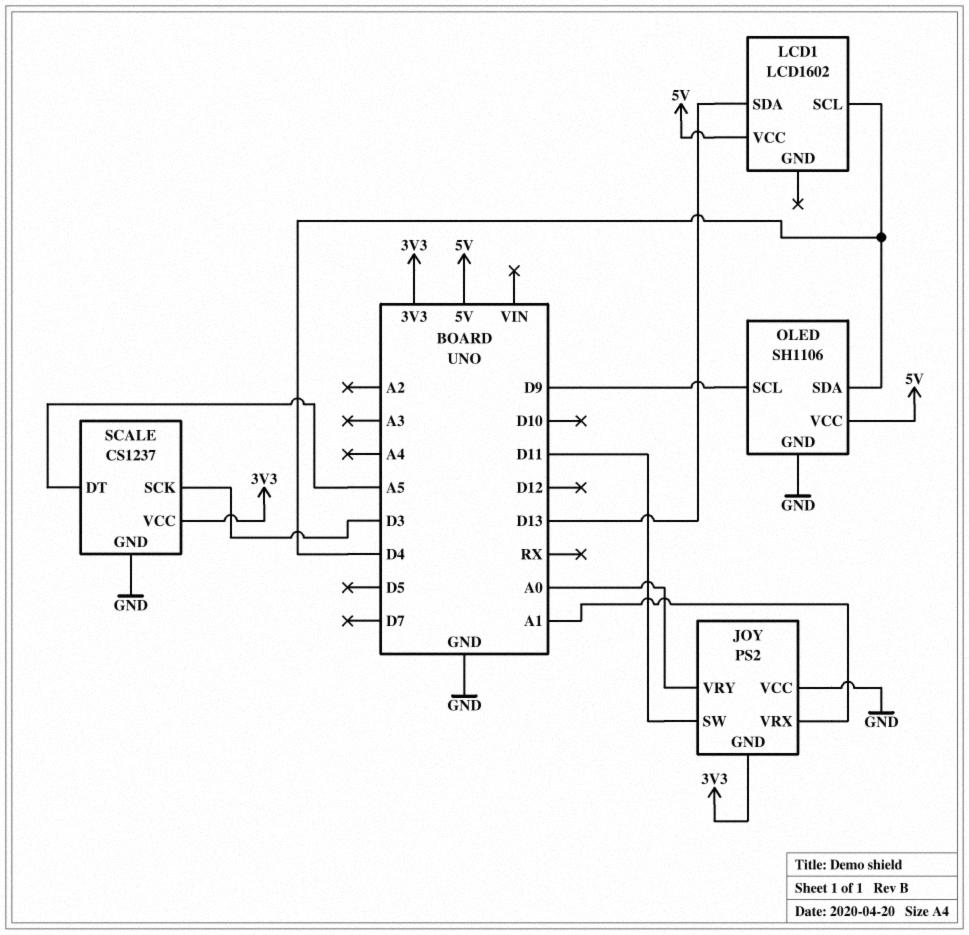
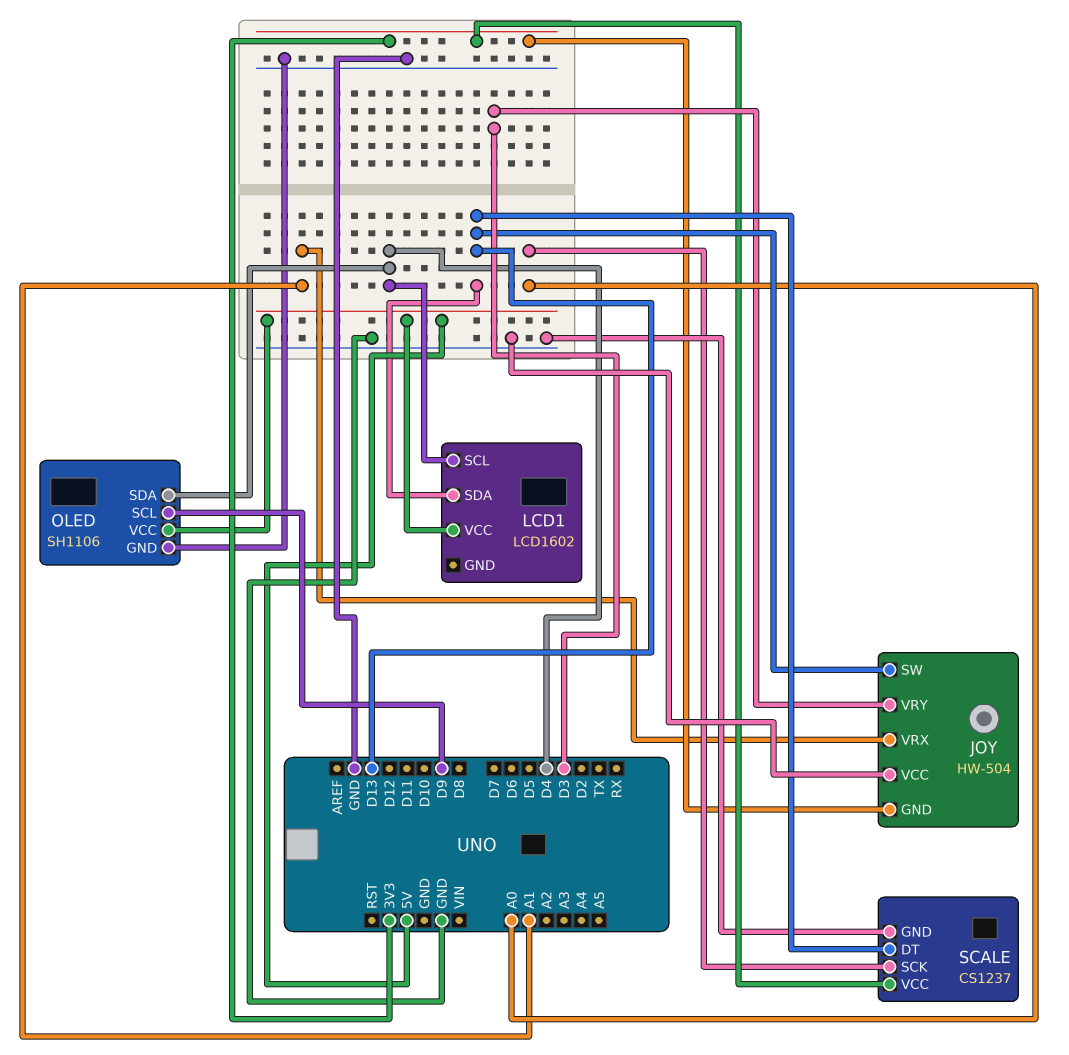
JOY: PS2 -> HW-504
JOY pin SW: D11 -> D13
JOY pin VRY: A0 -> D3
SCALE pin DT: A5 -> D13
SCALE pin SCK: D3 -> A0

